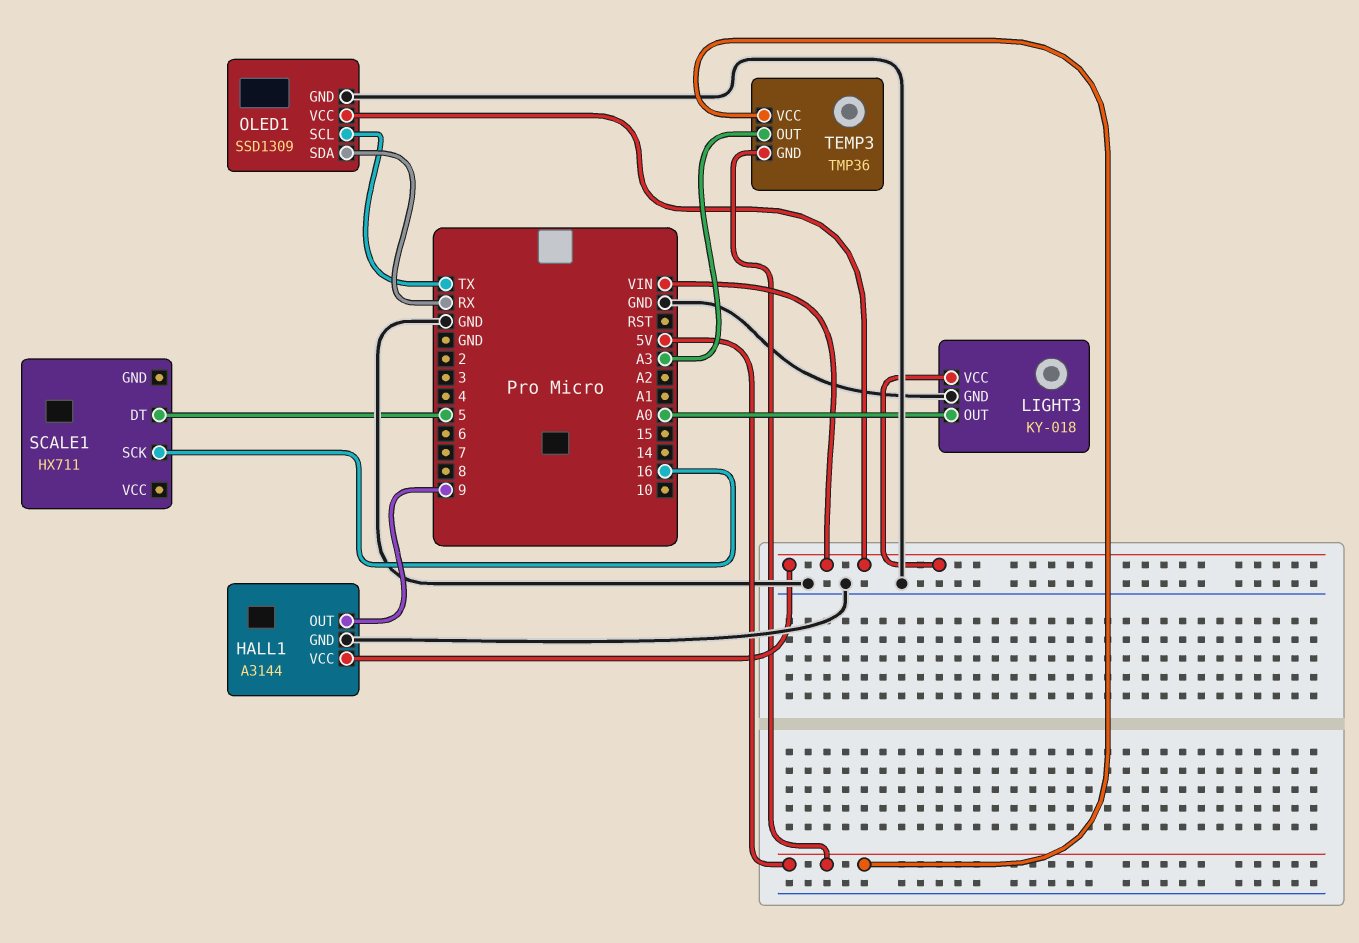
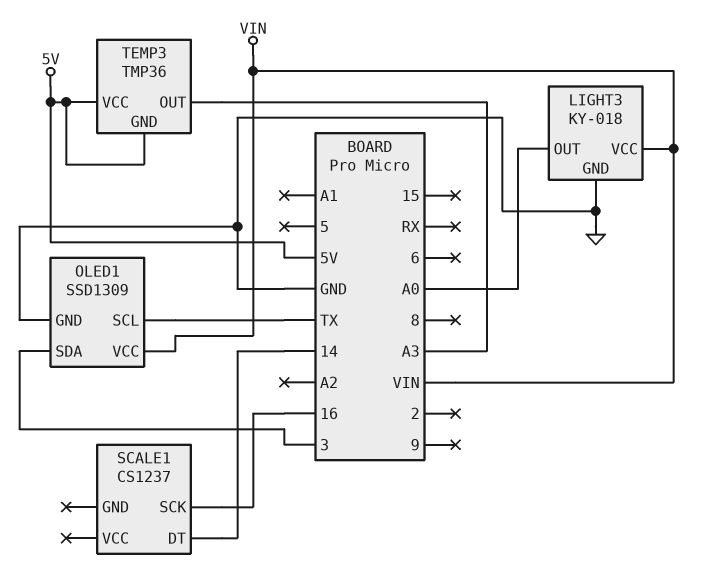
HALL1: A3144 -> none
HALL1 pin GND: GND -> none
HALL1 pin OUT: 9 -> none
HALL1 pin VCC: VIN -> none
OLED1 pin SDA: RX -> 3
SCALE1: HX711 -> CS1237
SCALE1 pin DT: 5 -> 14

